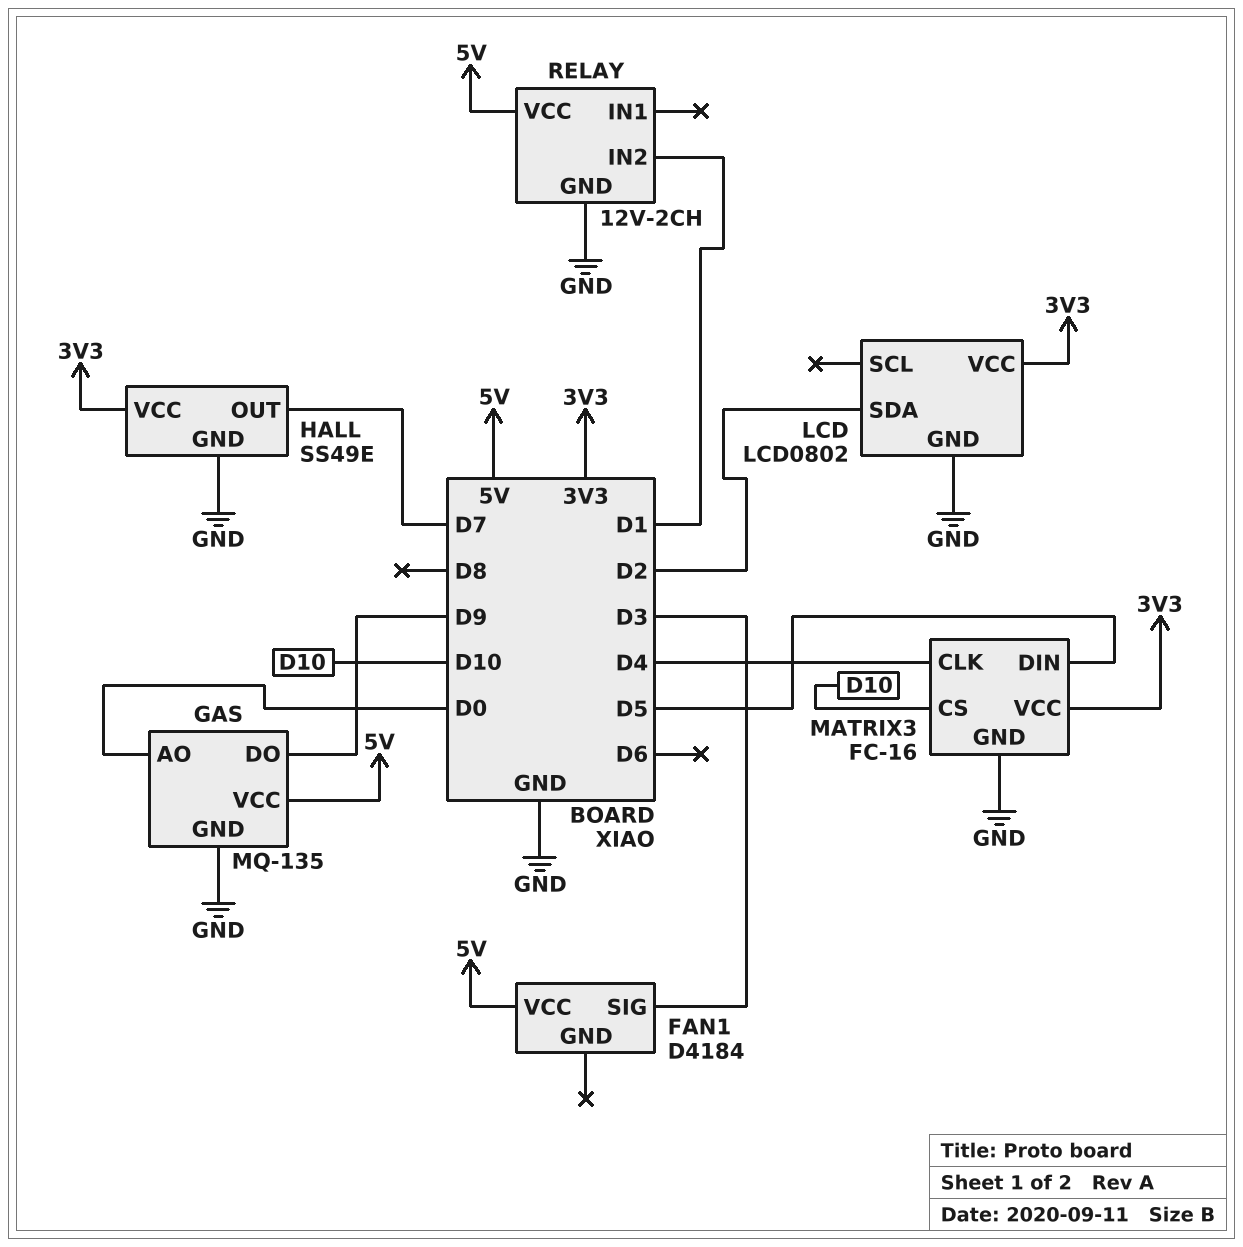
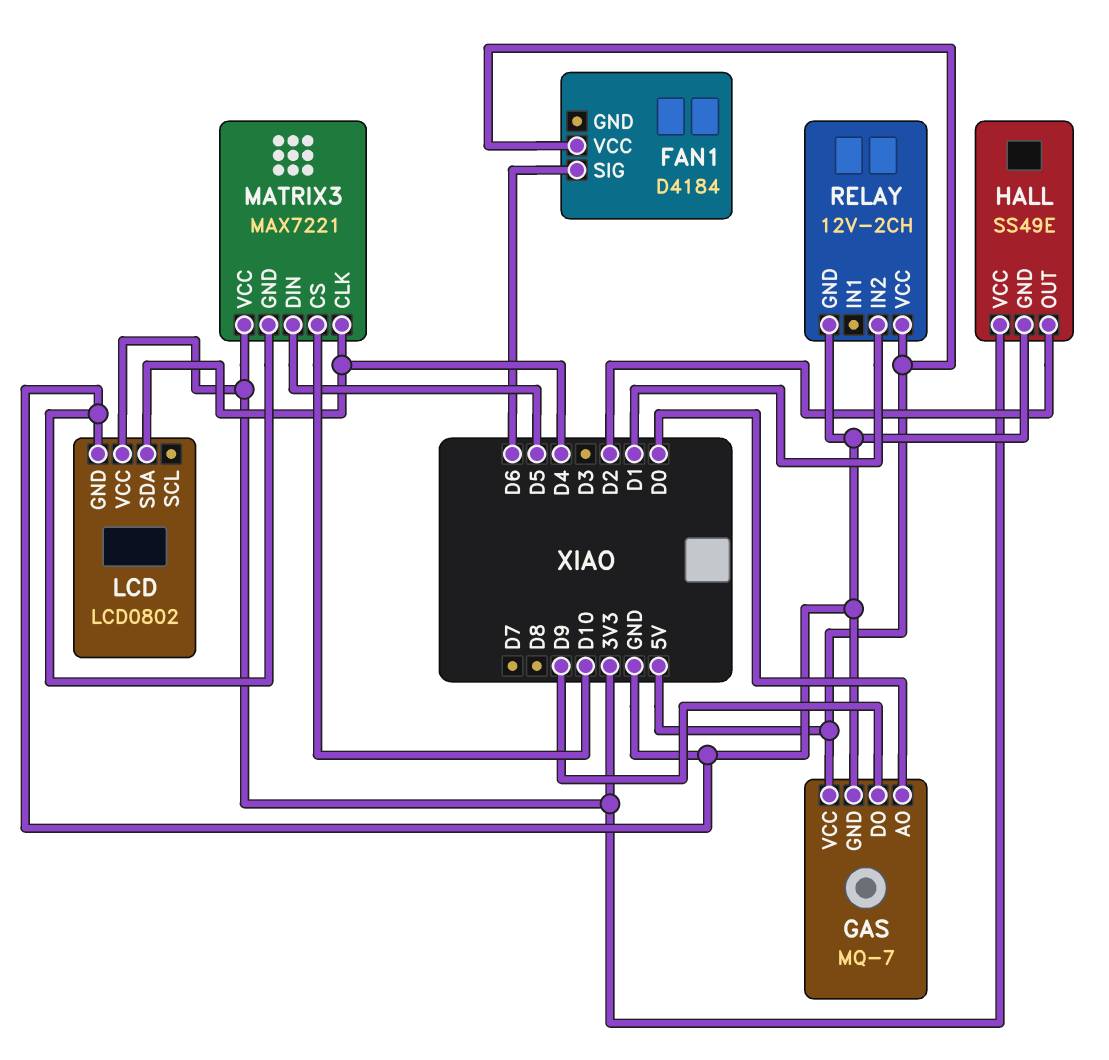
FAN1 pin SIG: D3 -> D6
GAS: MQ-135 -> MQ-7
HALL pin OUT: D7 -> D2
LCD pin SDA: D2 -> D4
MATRIX3: FC-16 -> MAX7221

